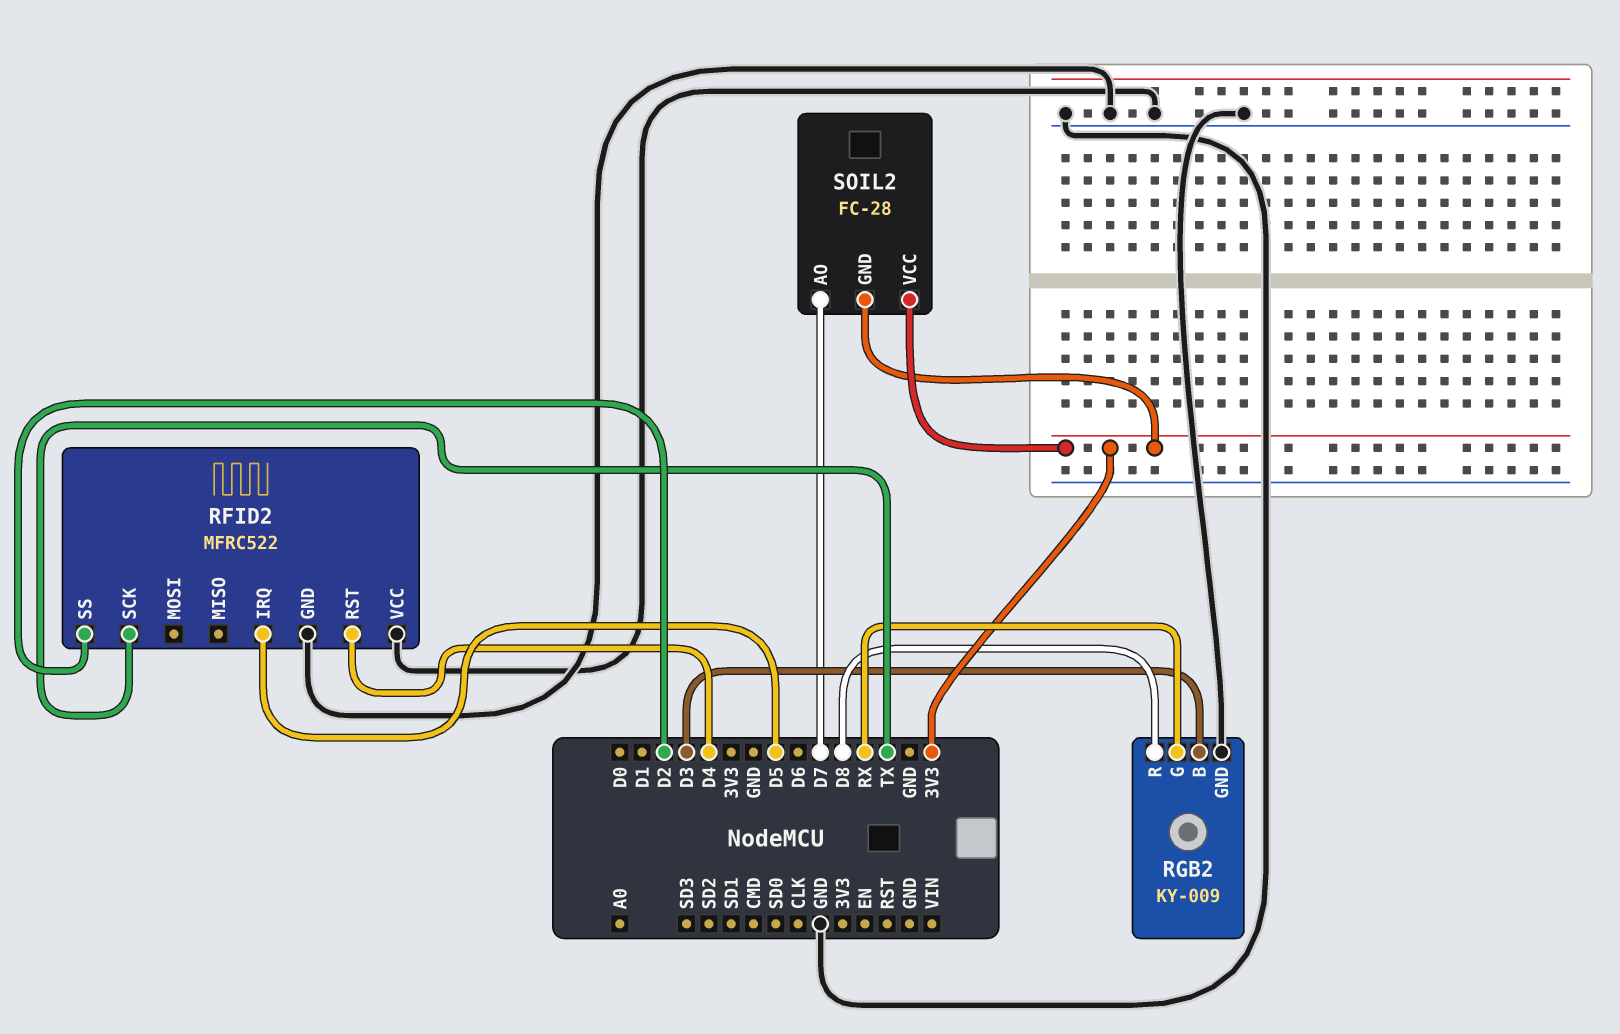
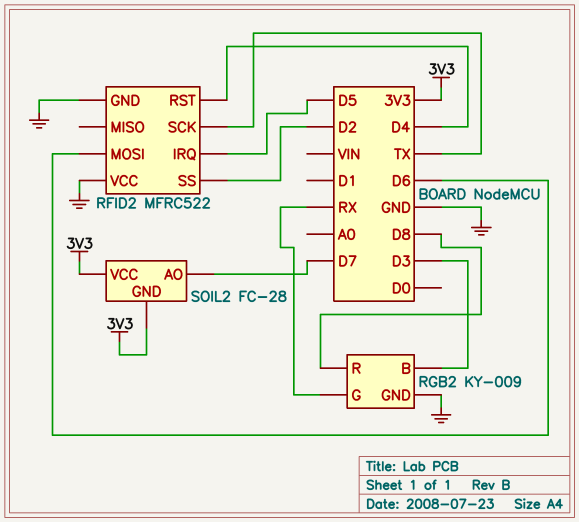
RFID2 pin MOSI: none -> D6

